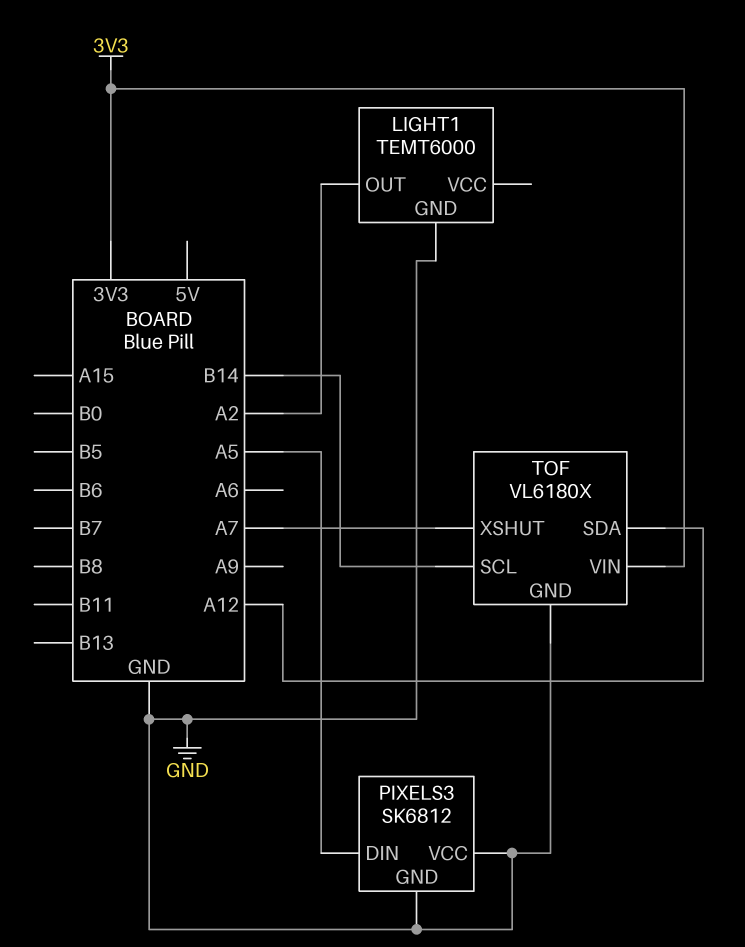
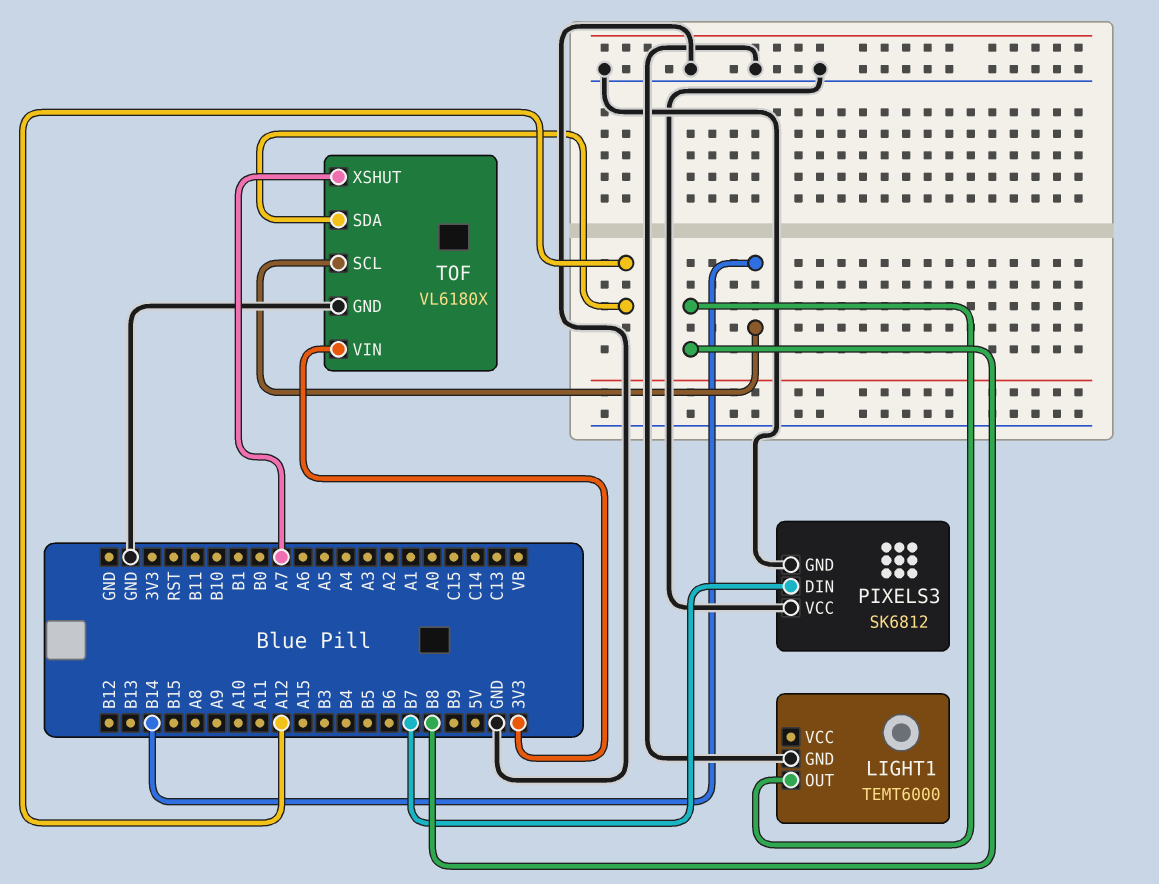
LIGHT1 pin OUT: A2 -> B8
PIXELS3 pin DIN: A5 -> B7

